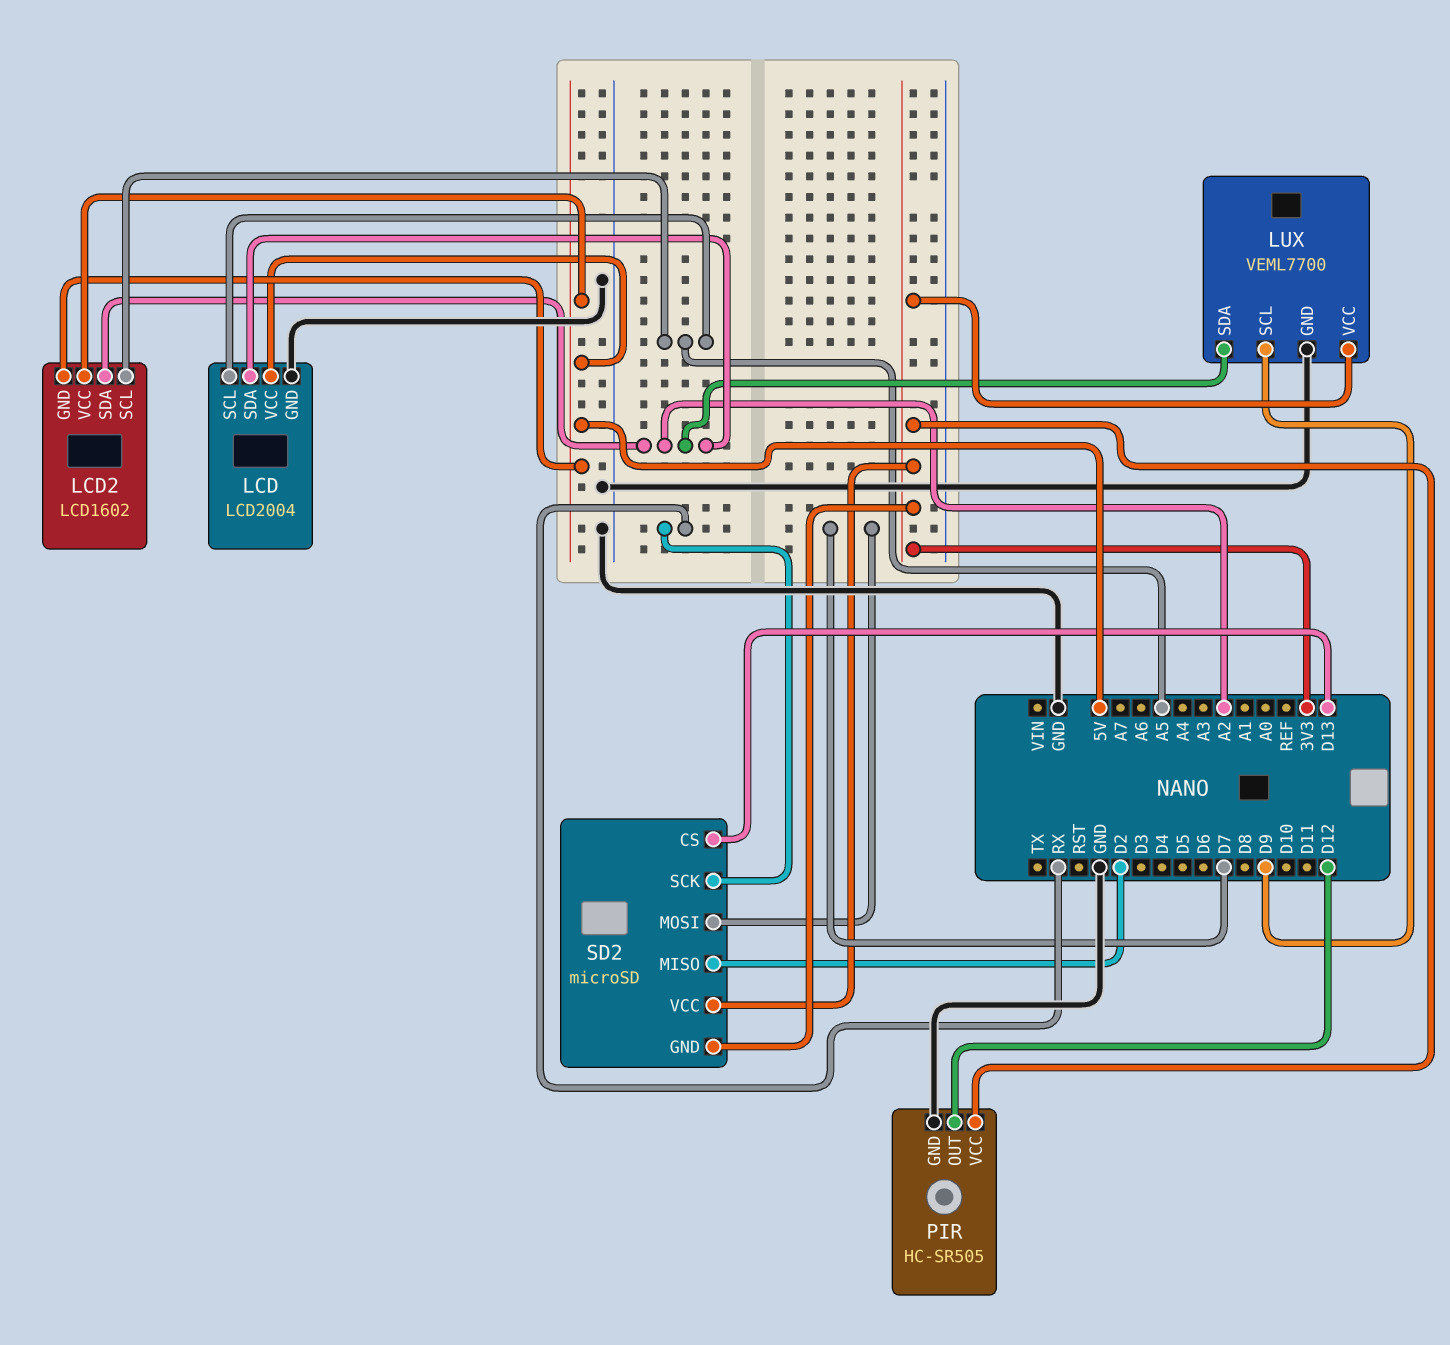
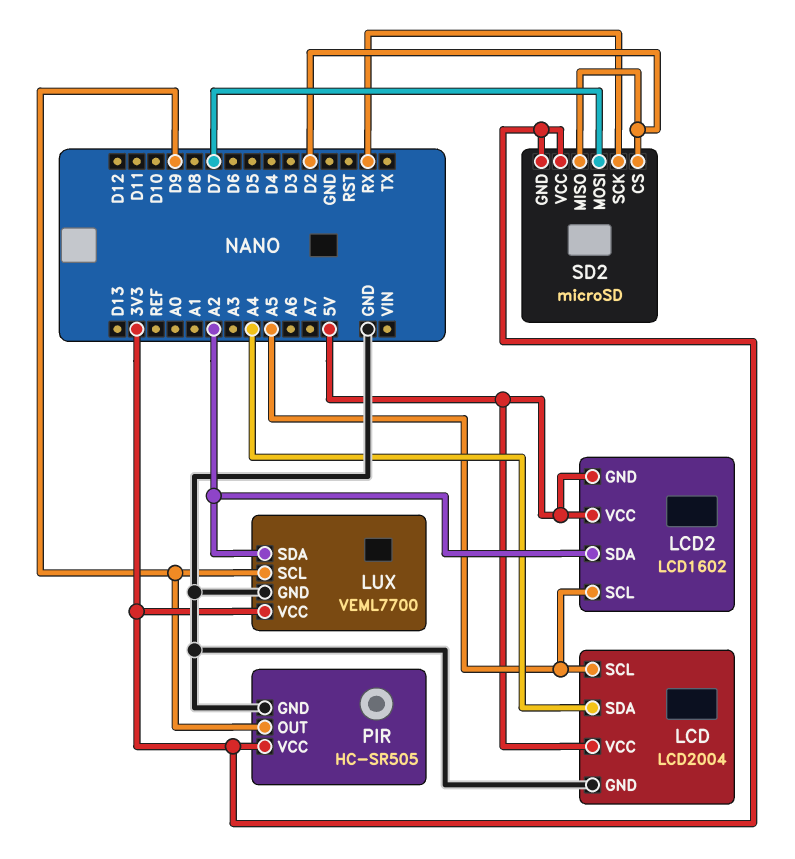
LCD pin SDA: A2 -> A4
PIR pin OUT: D12 -> D9
SD2 pin CS: D13 -> D2

